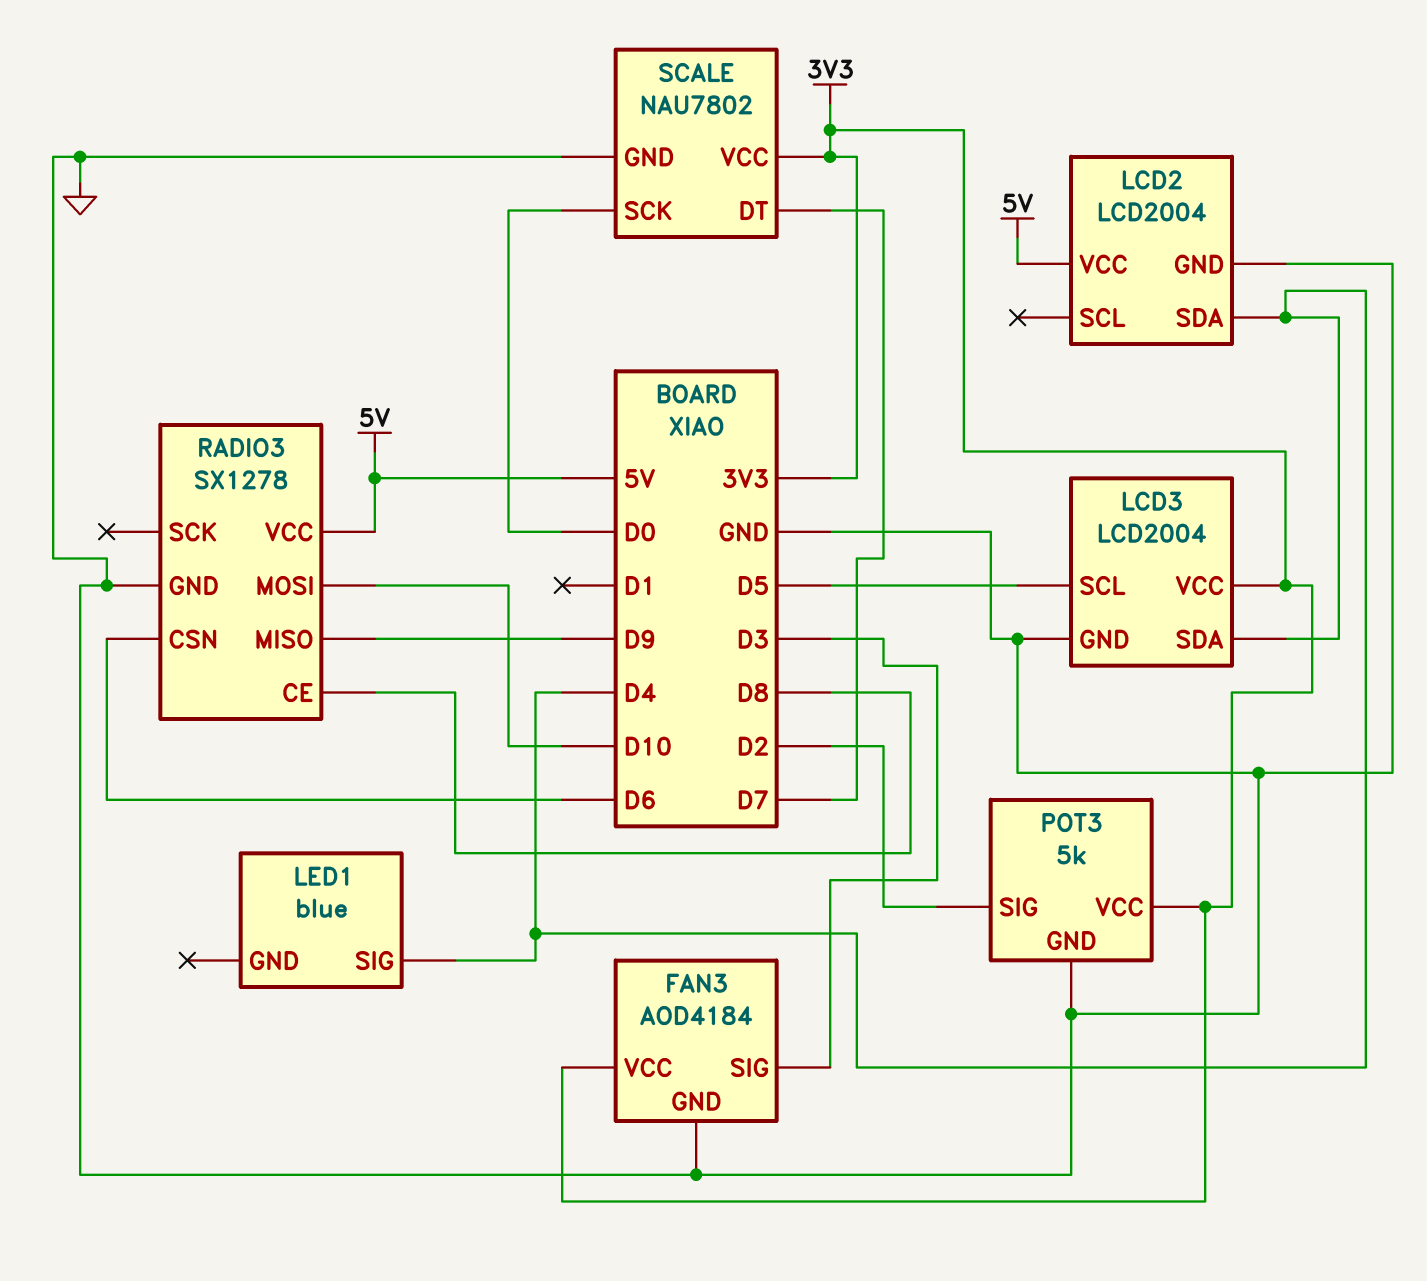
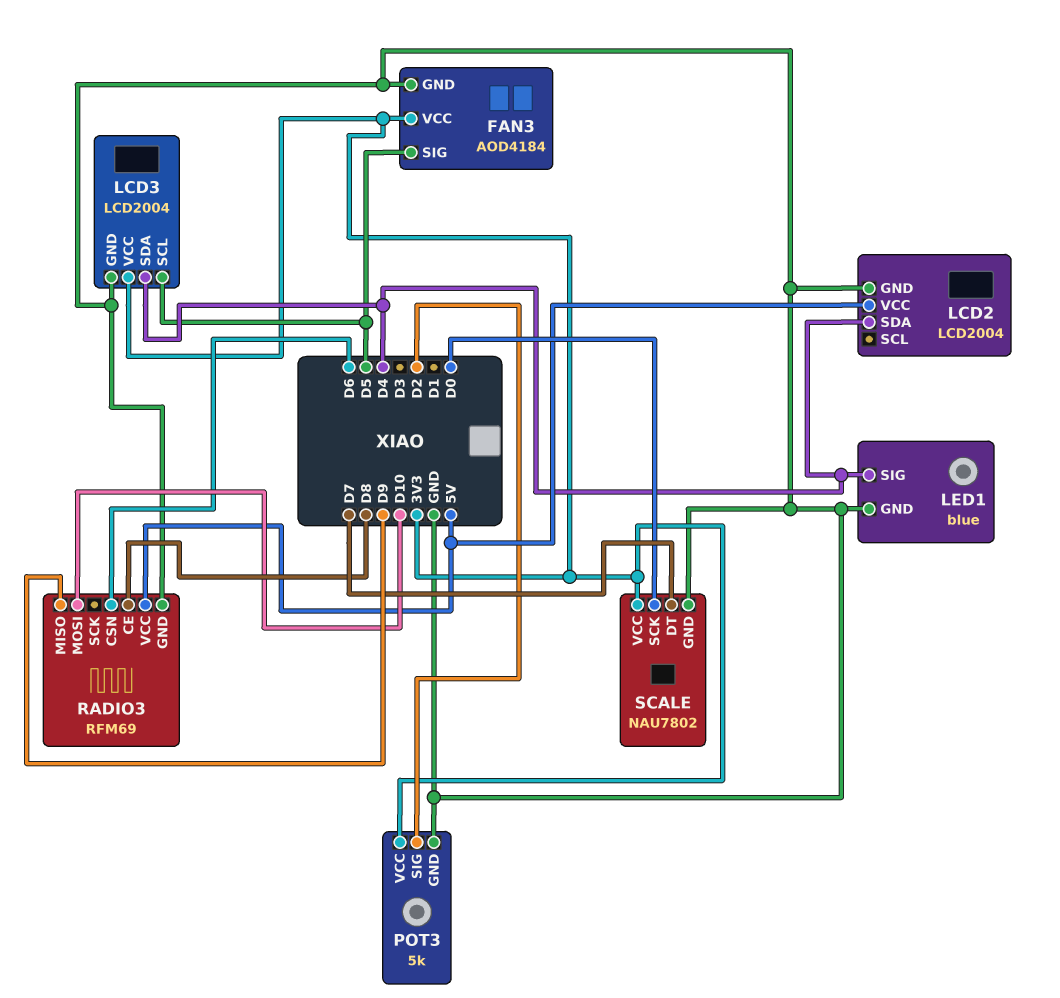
FAN3 pin SIG: D3 -> D5
LED1 pin GND: none -> GND
RADIO3: SX1278 -> RFM69

